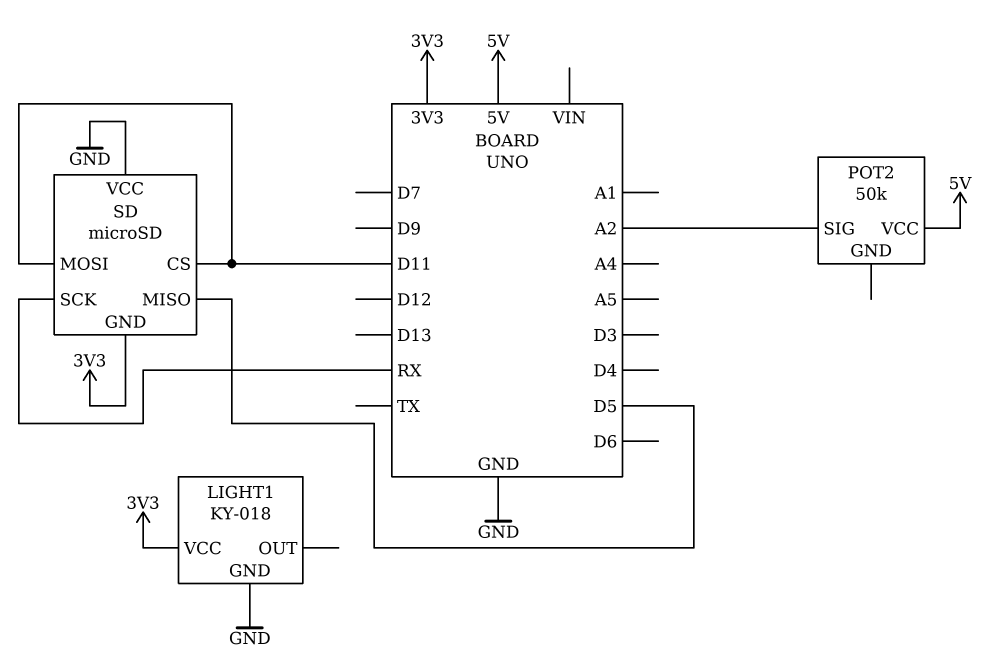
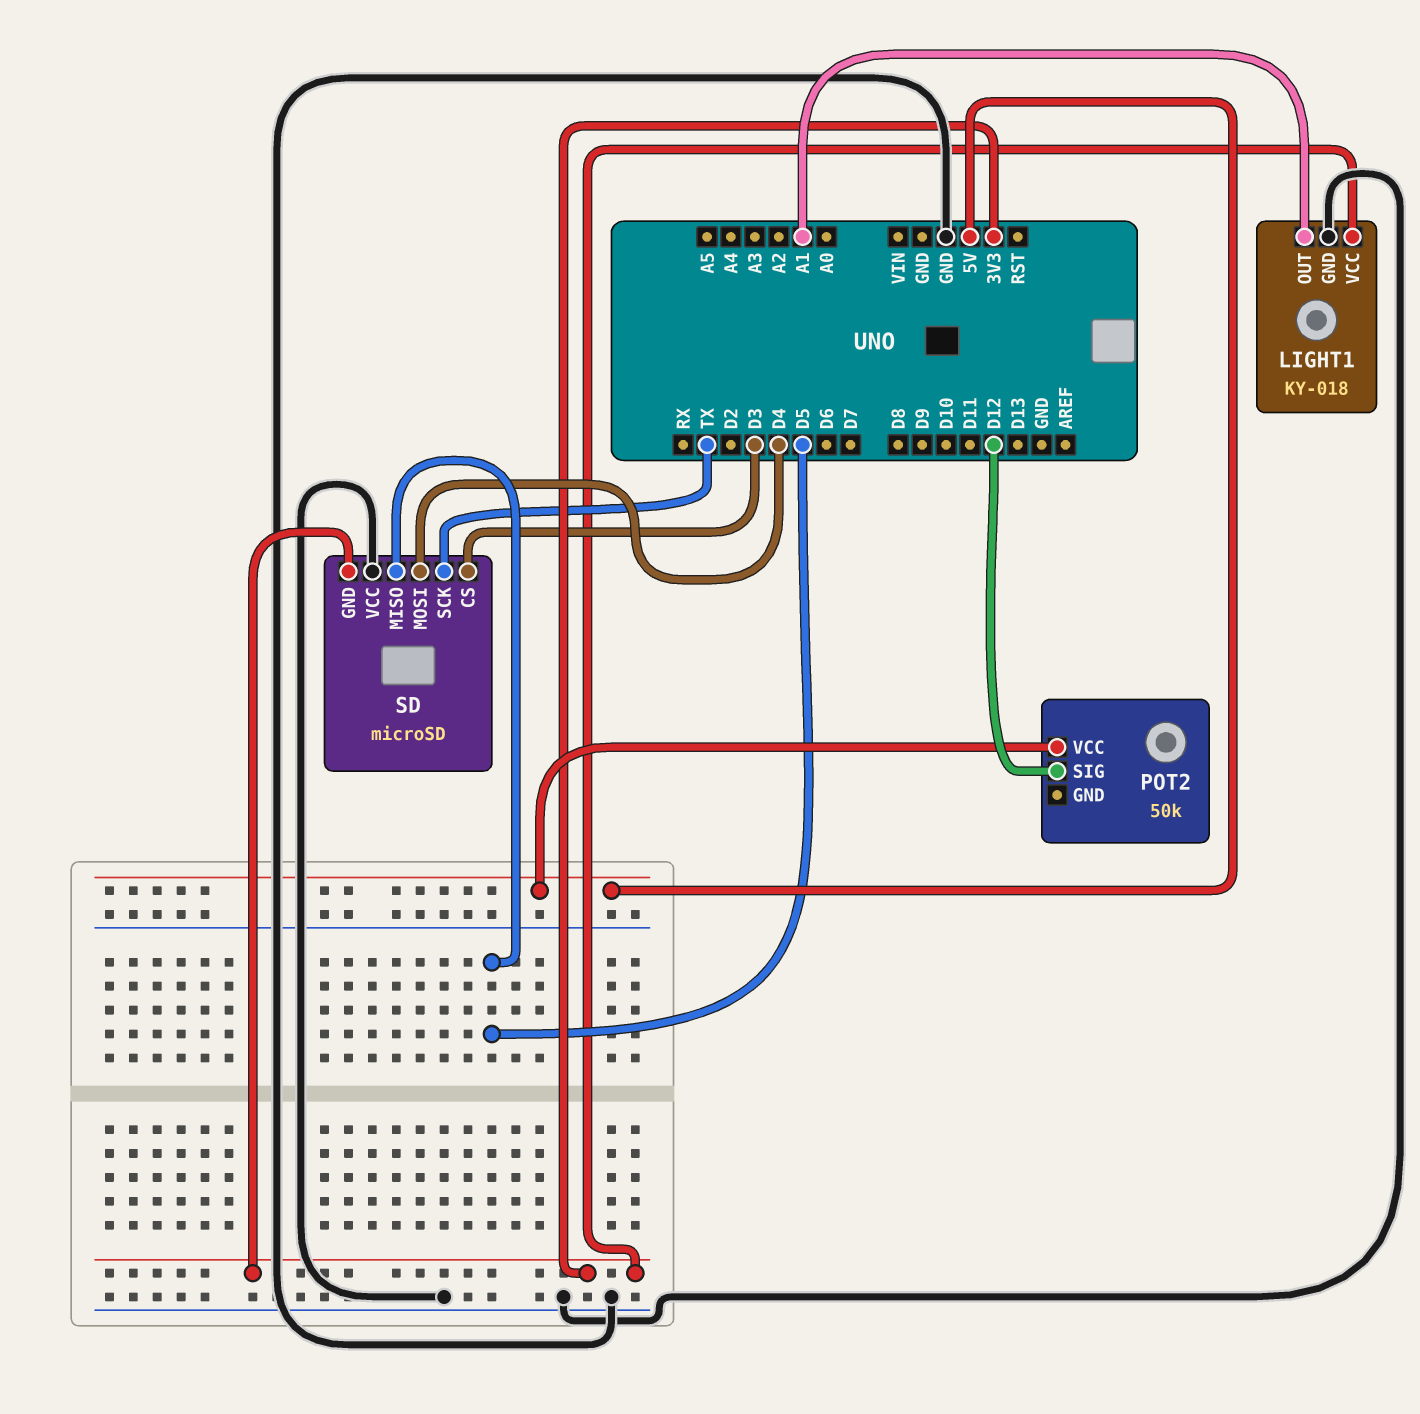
LIGHT1 pin OUT: none -> A1
POT2 pin SIG: A2 -> D12
SD pin CS: D11 -> D3
SD pin MOSI: D11 -> D4
SD pin SCK: RX -> TX

